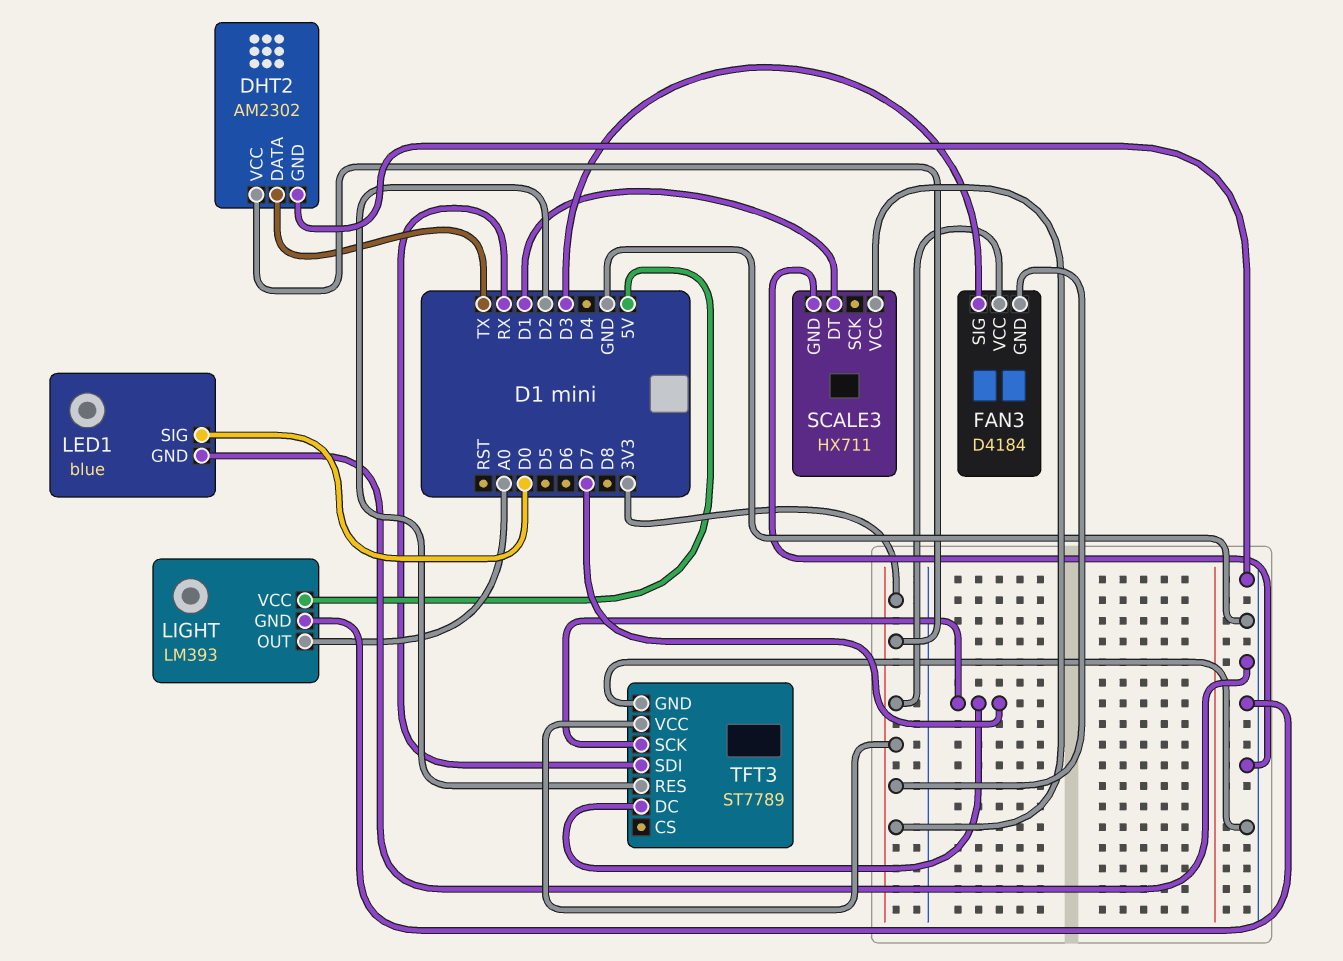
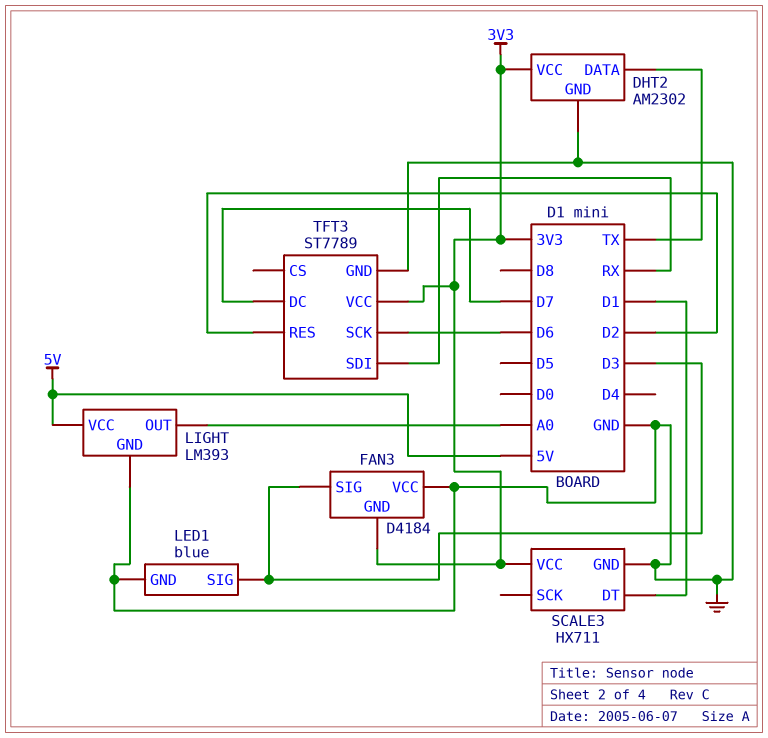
FAN3 pin VCC: 3V3 -> GND
LED1 pin SIG: D0 -> D3
TFT3 pin SCK: D7 -> D6

